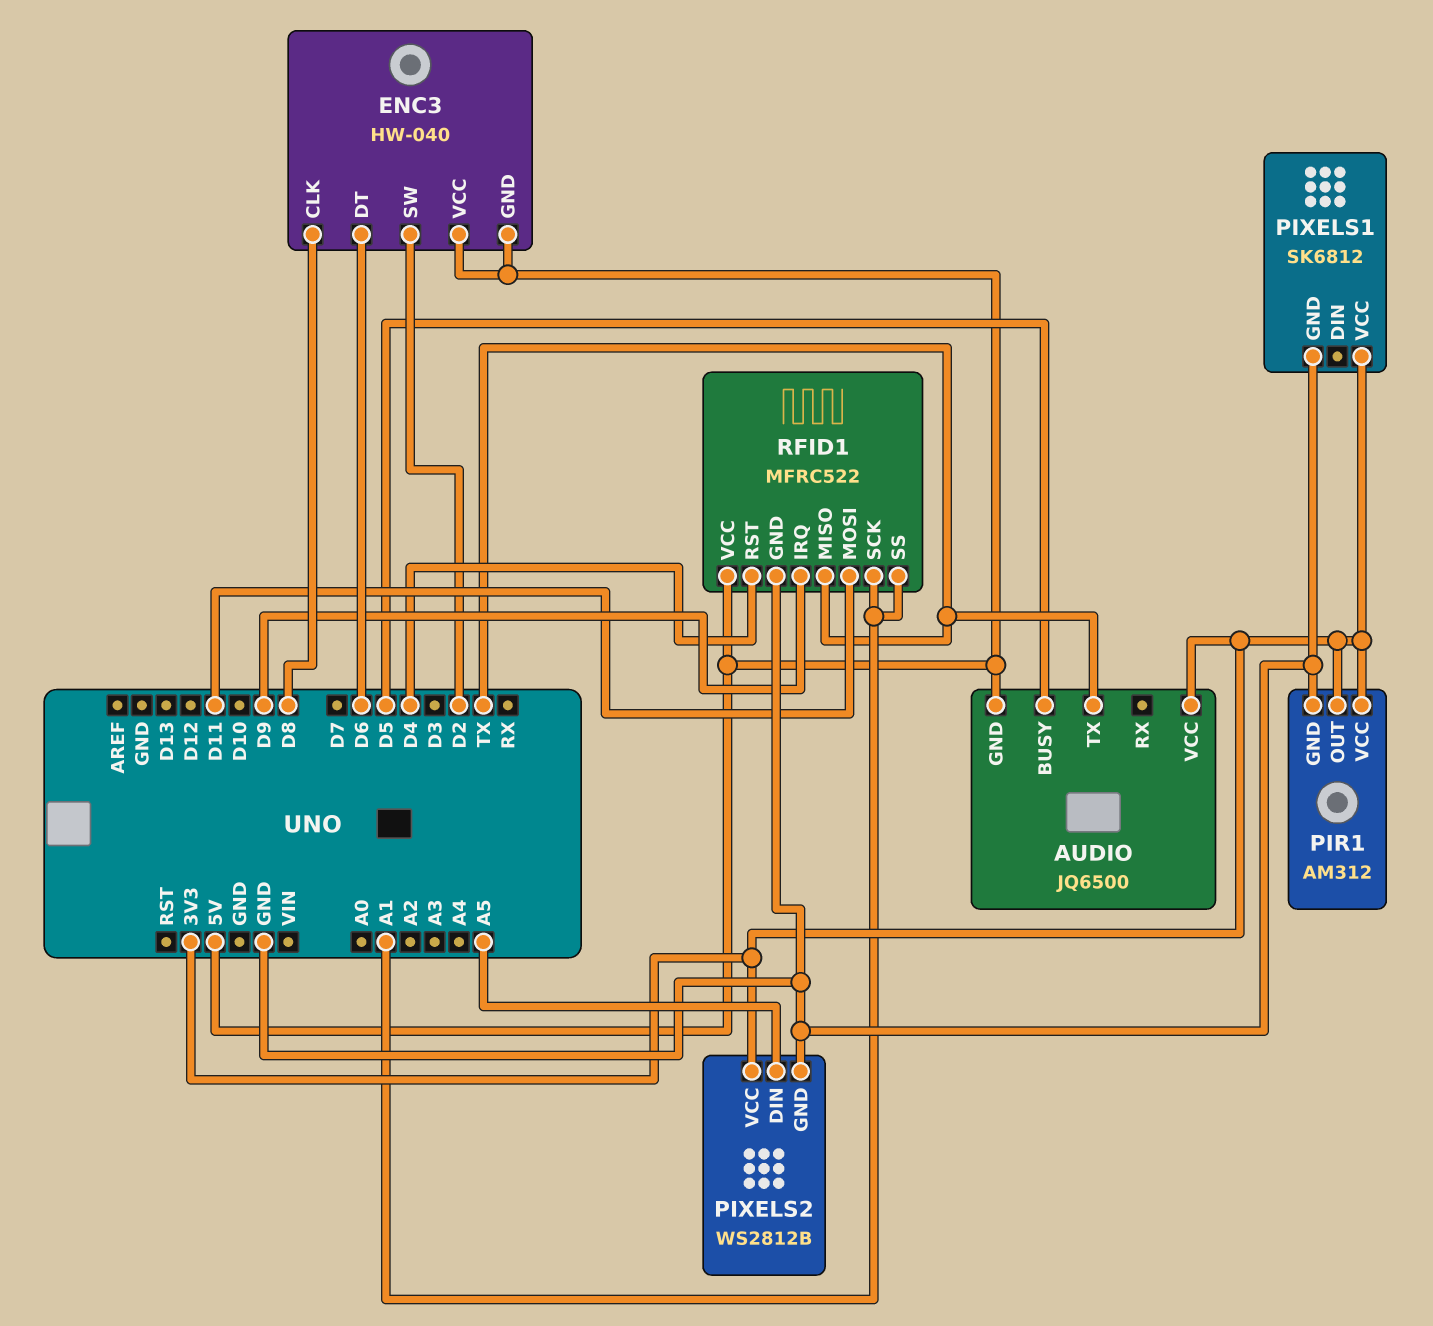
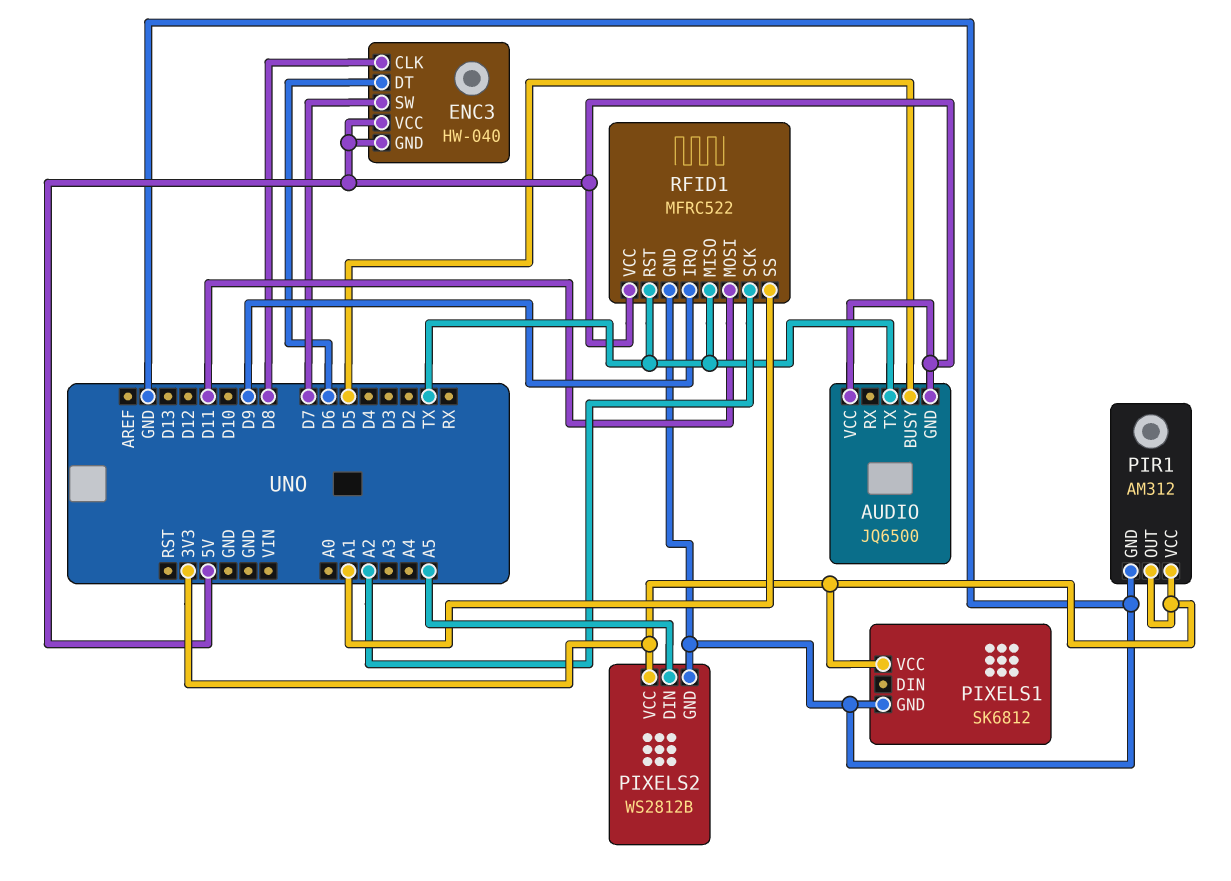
AUDIO pin VCC: 3V3 -> 5V
ENC3 pin SW: D2 -> D7
RFID1 pin RST: D4 -> TX
RFID1 pin SCK: A1 -> A2

